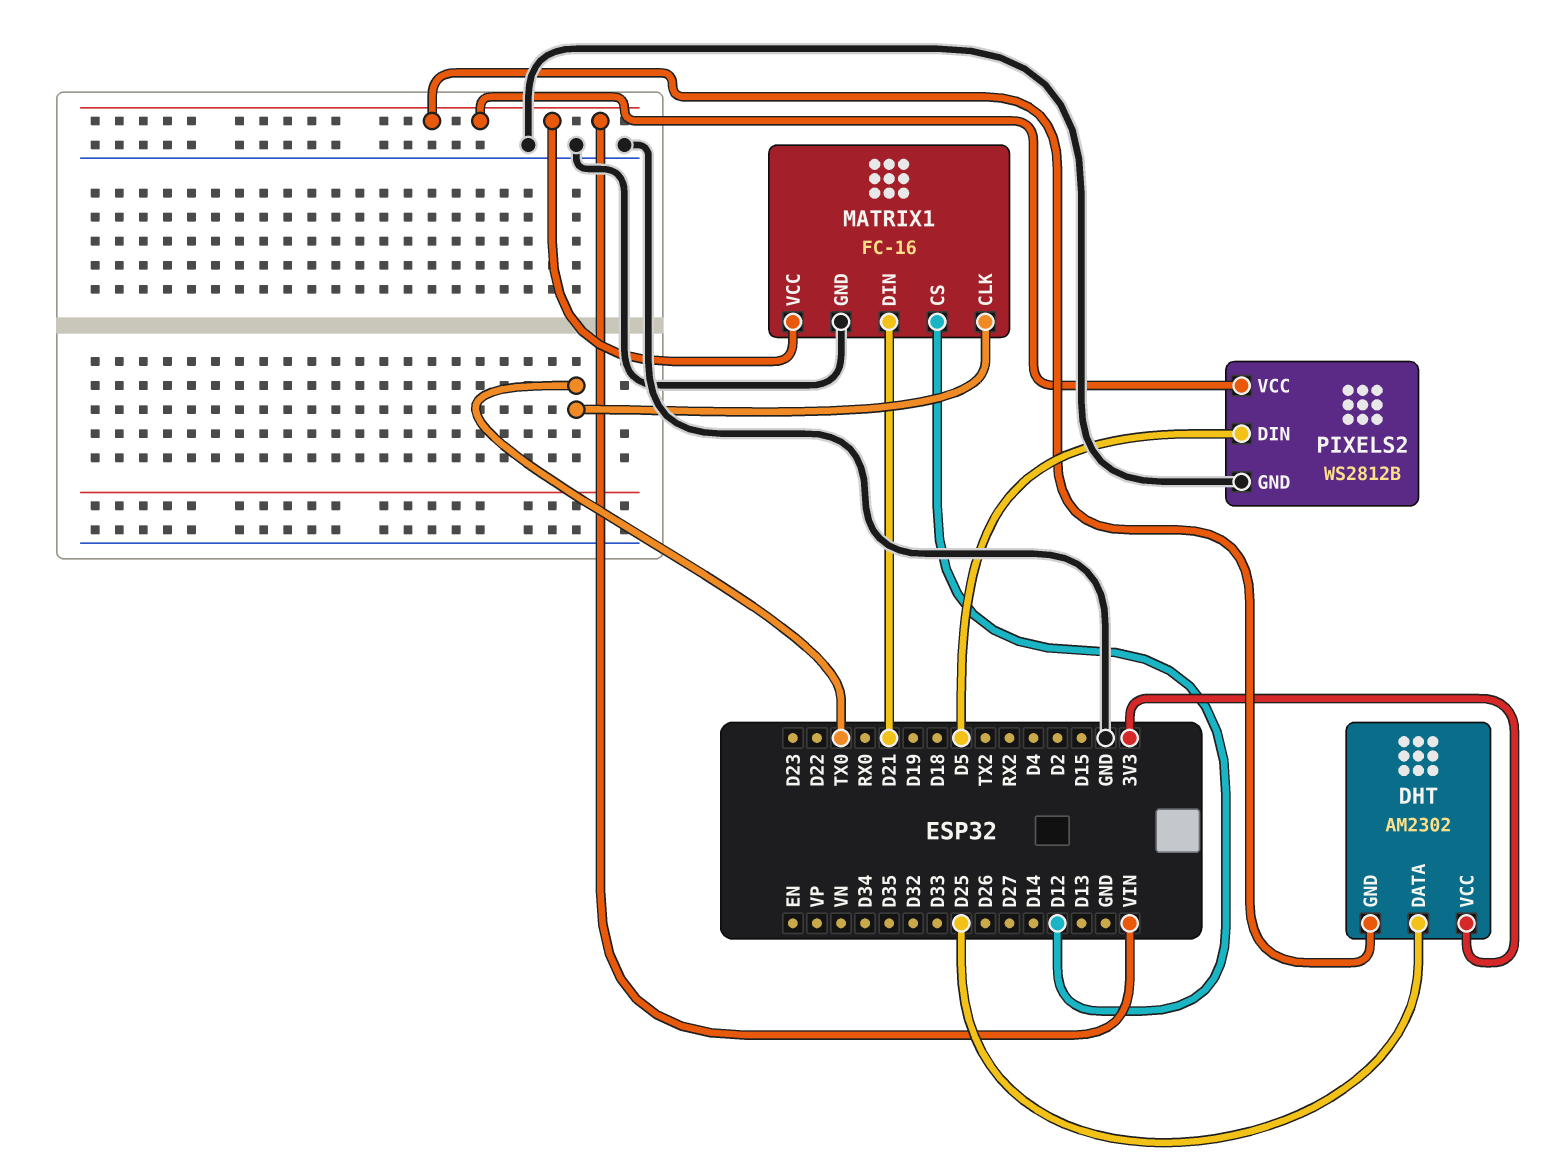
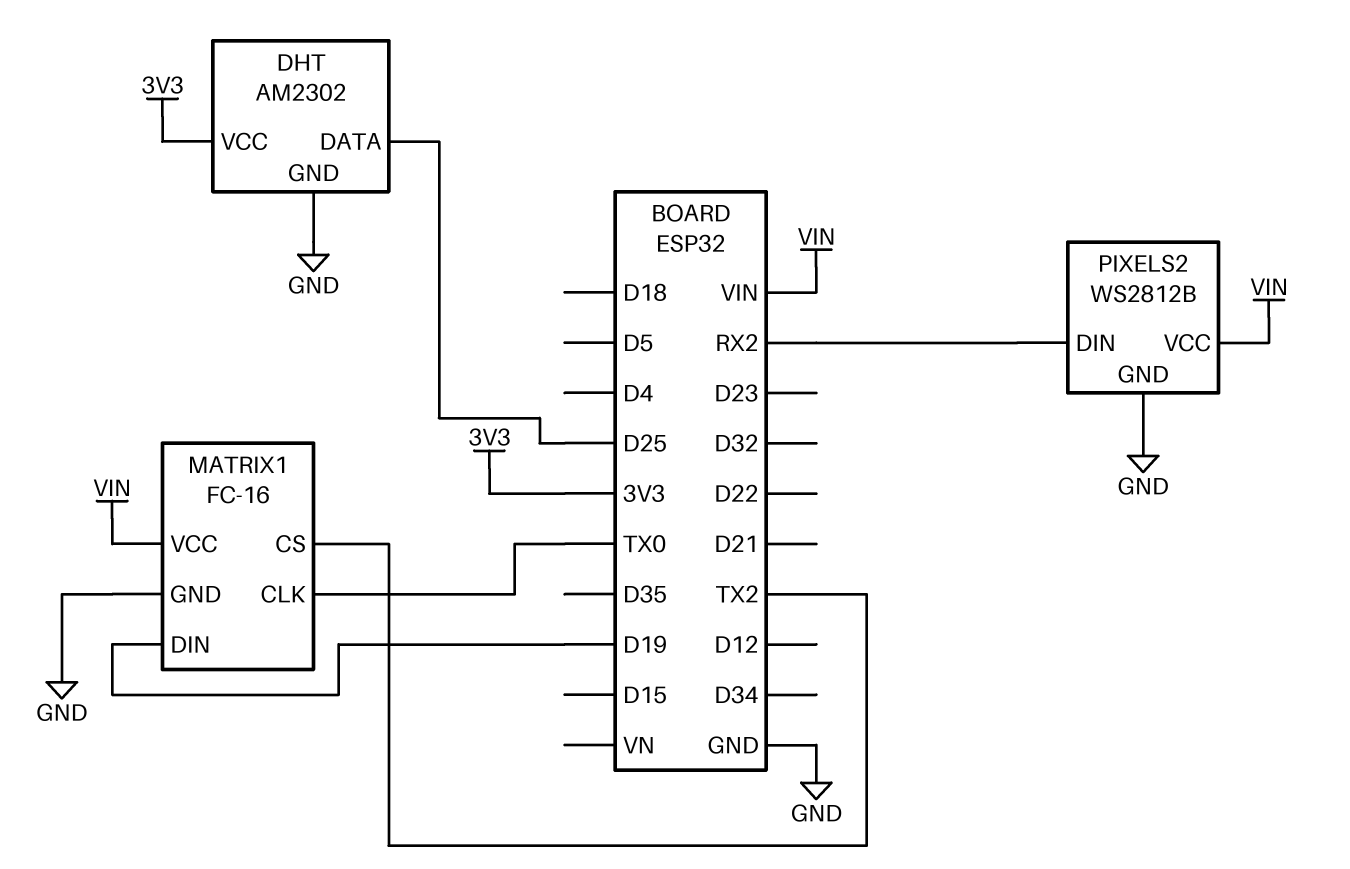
DHT pin GND: VIN -> GND
MATRIX1 pin CS: D12 -> TX2
MATRIX1 pin DIN: D21 -> D19
PIXELS2 pin DIN: D5 -> RX2

